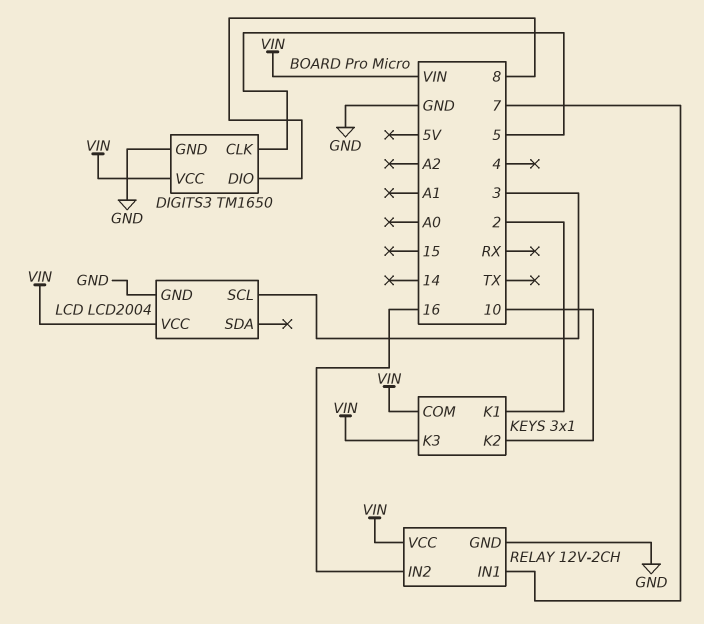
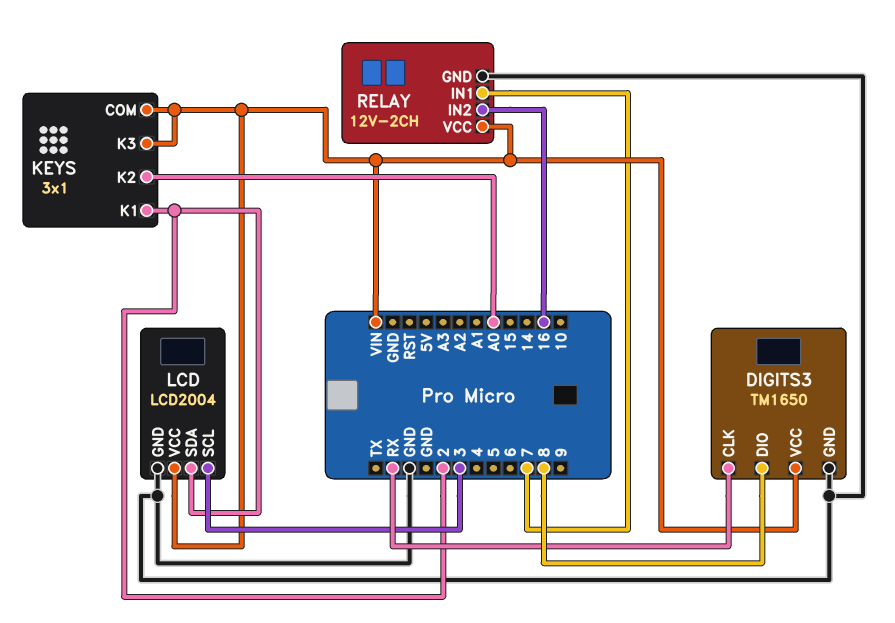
DIGITS3 pin CLK: 5 -> RX
KEYS pin K2: 10 -> A0
LCD pin SDA: none -> 2

